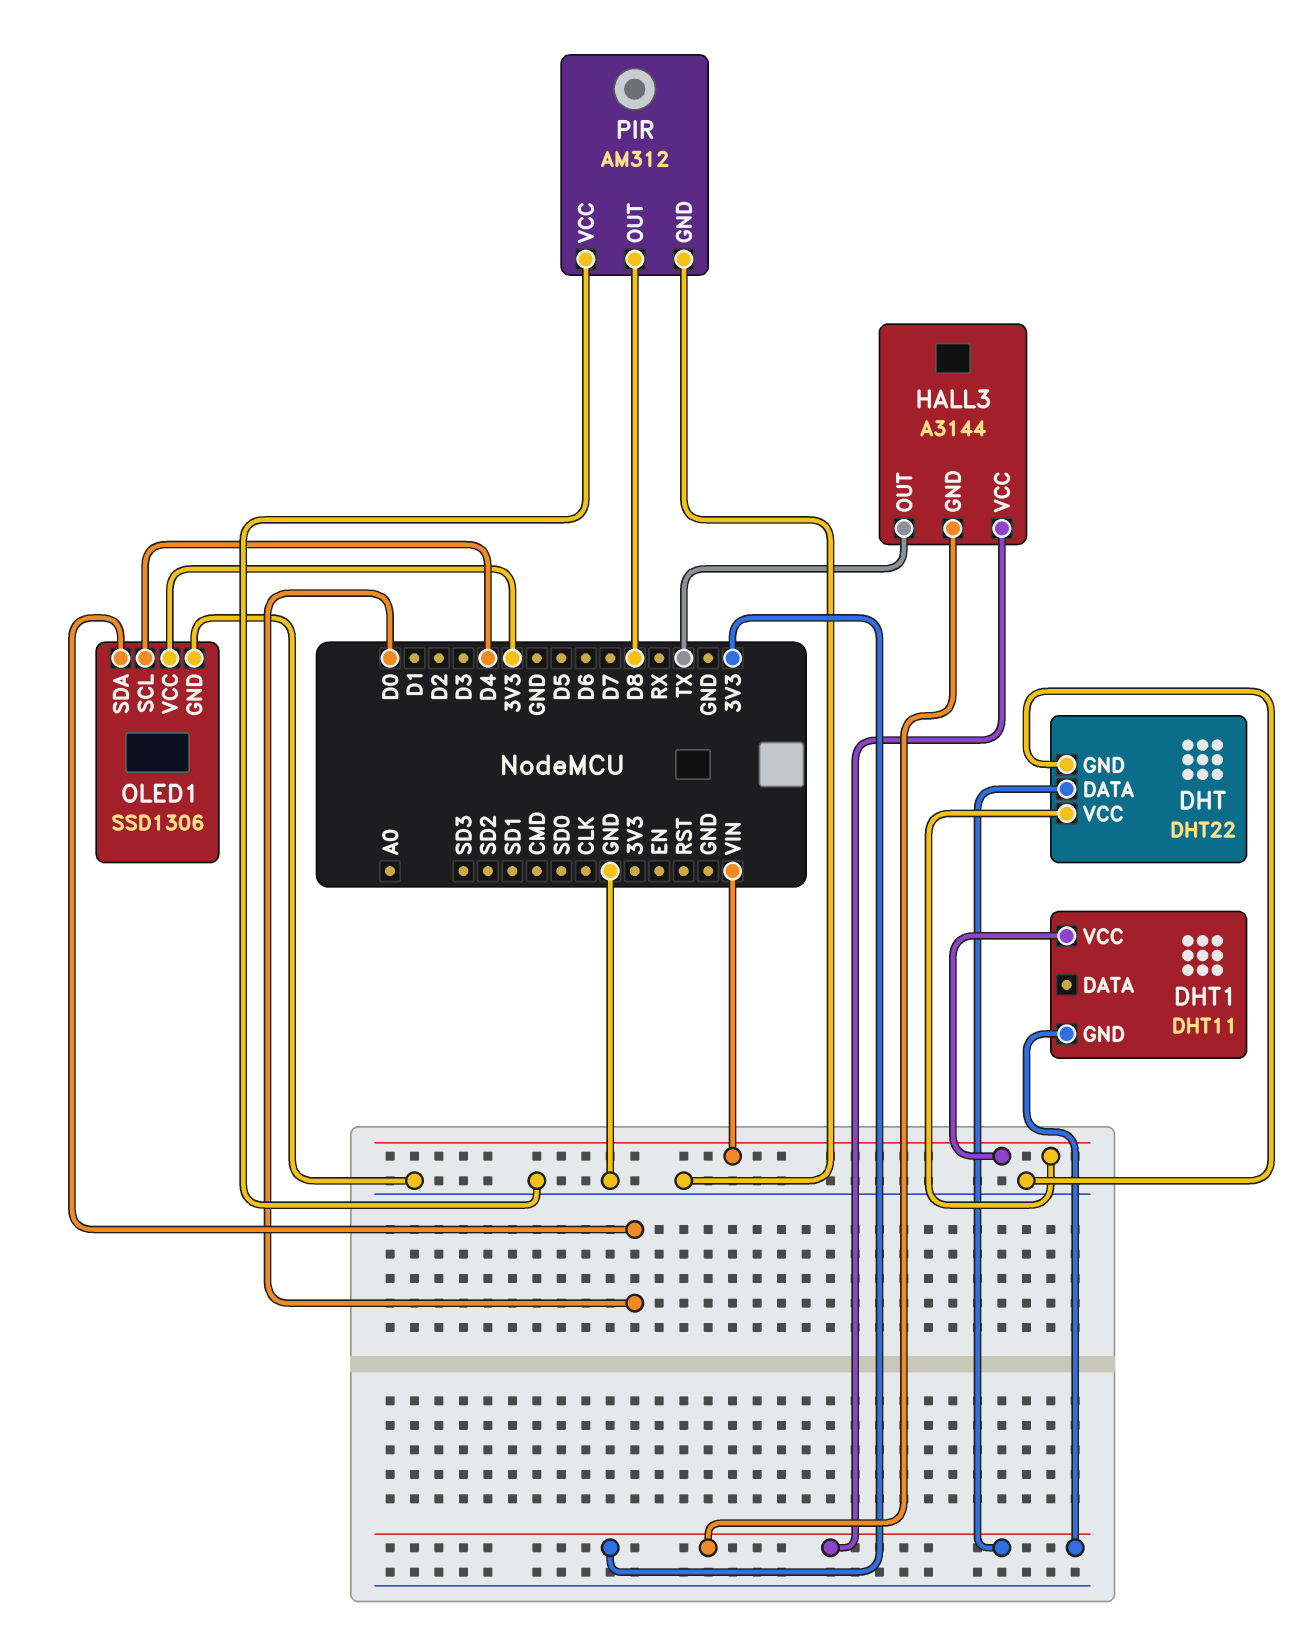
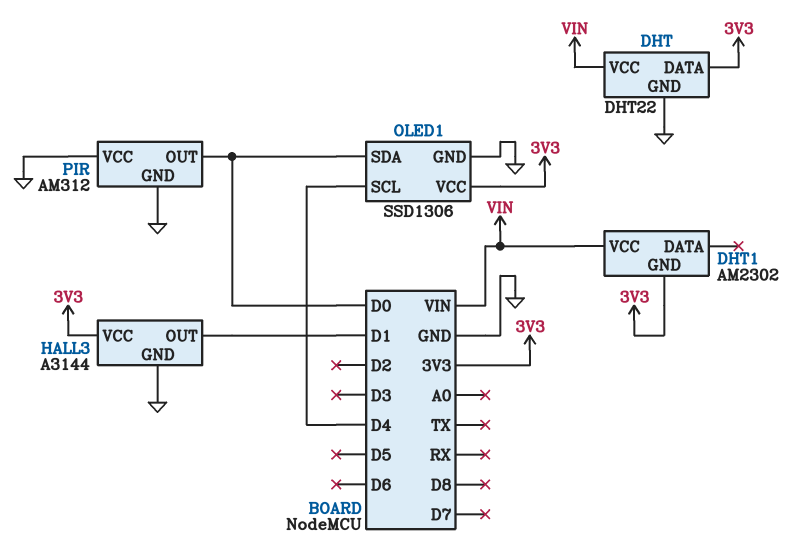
DHT1: DHT11 -> AM2302
HALL3 pin GND: 3V3 -> GND
HALL3 pin OUT: TX -> D1
PIR pin OUT: D8 -> D0

